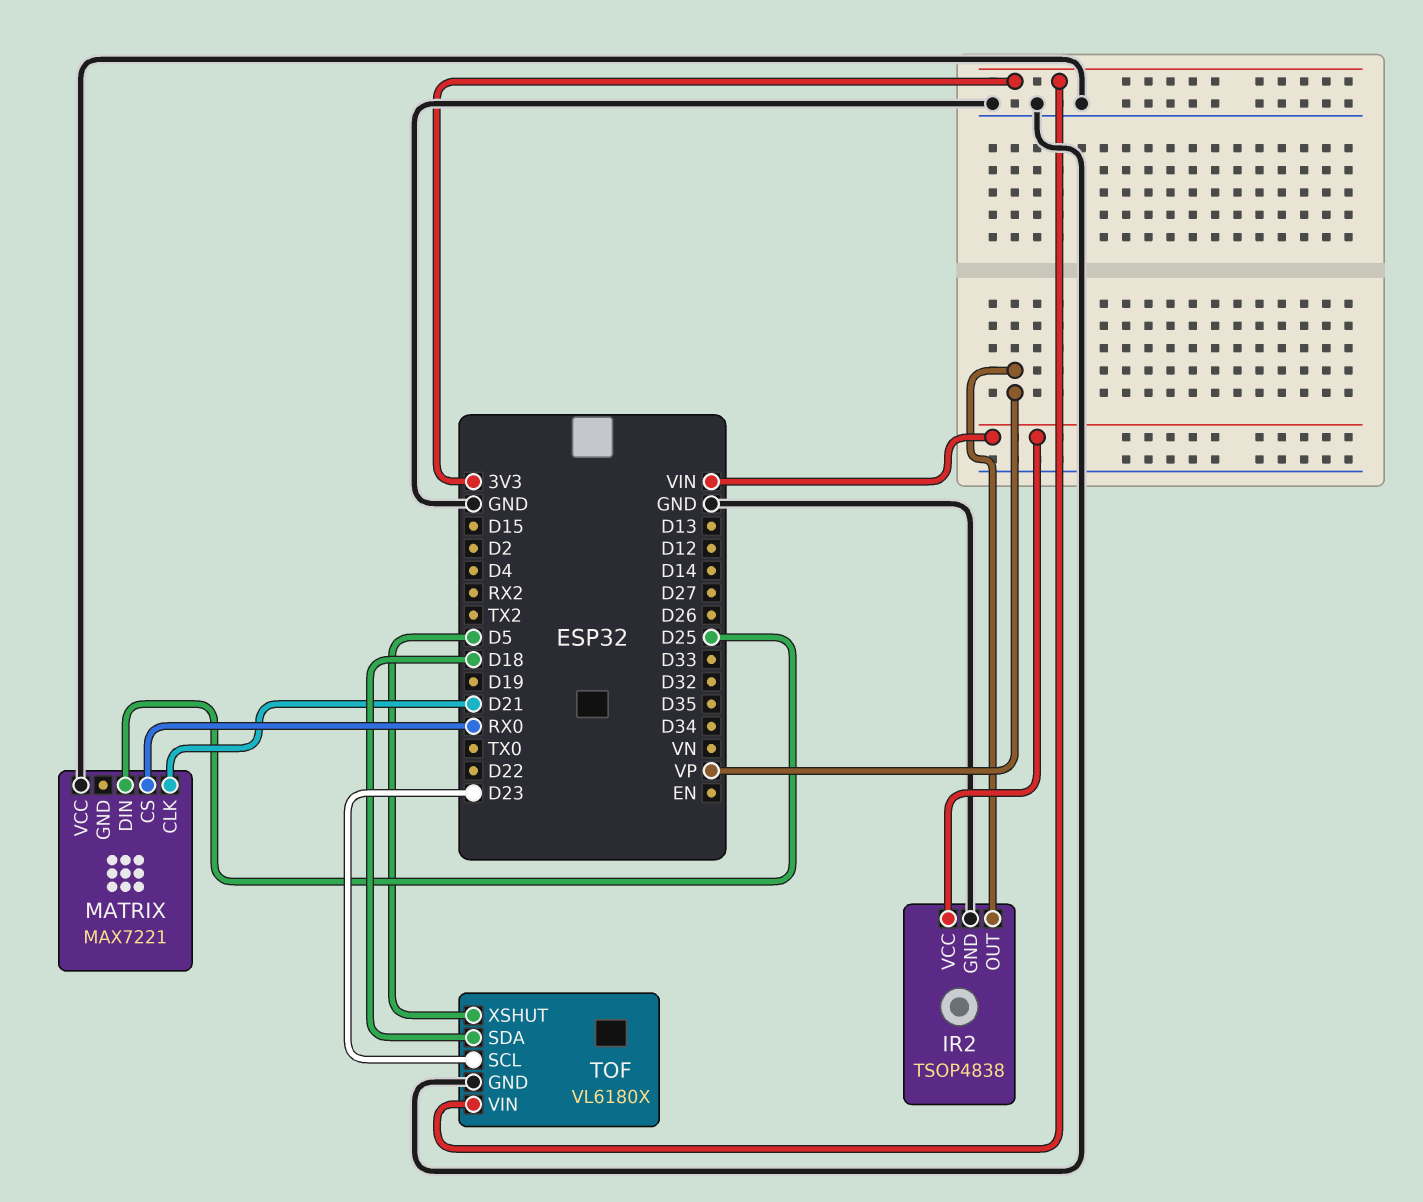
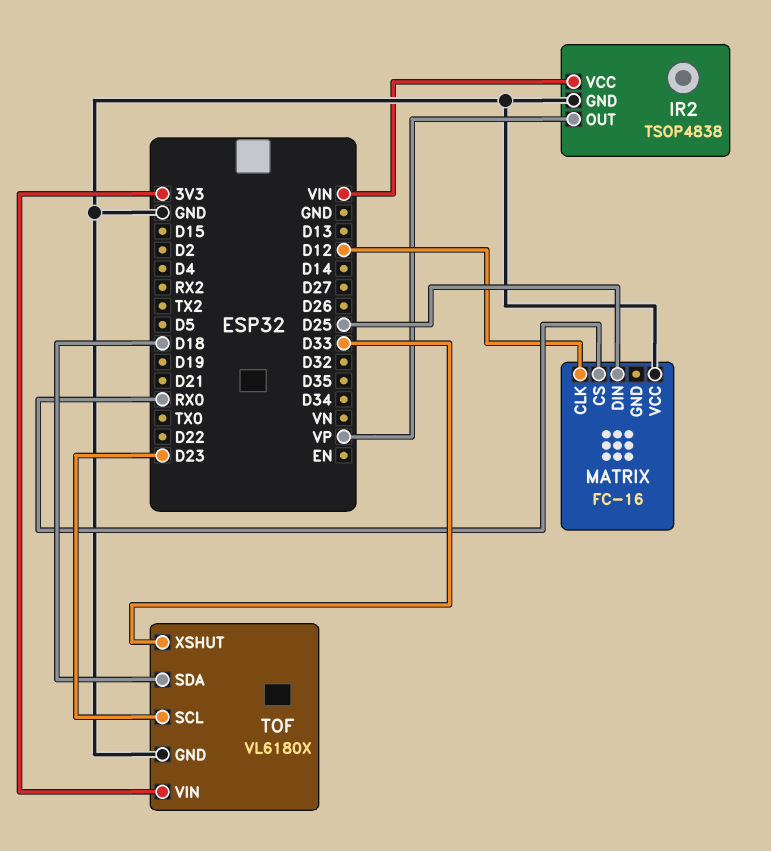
MATRIX: MAX7221 -> FC-16
MATRIX pin CLK: D21 -> D12
TOF pin XSHUT: D5 -> D33

